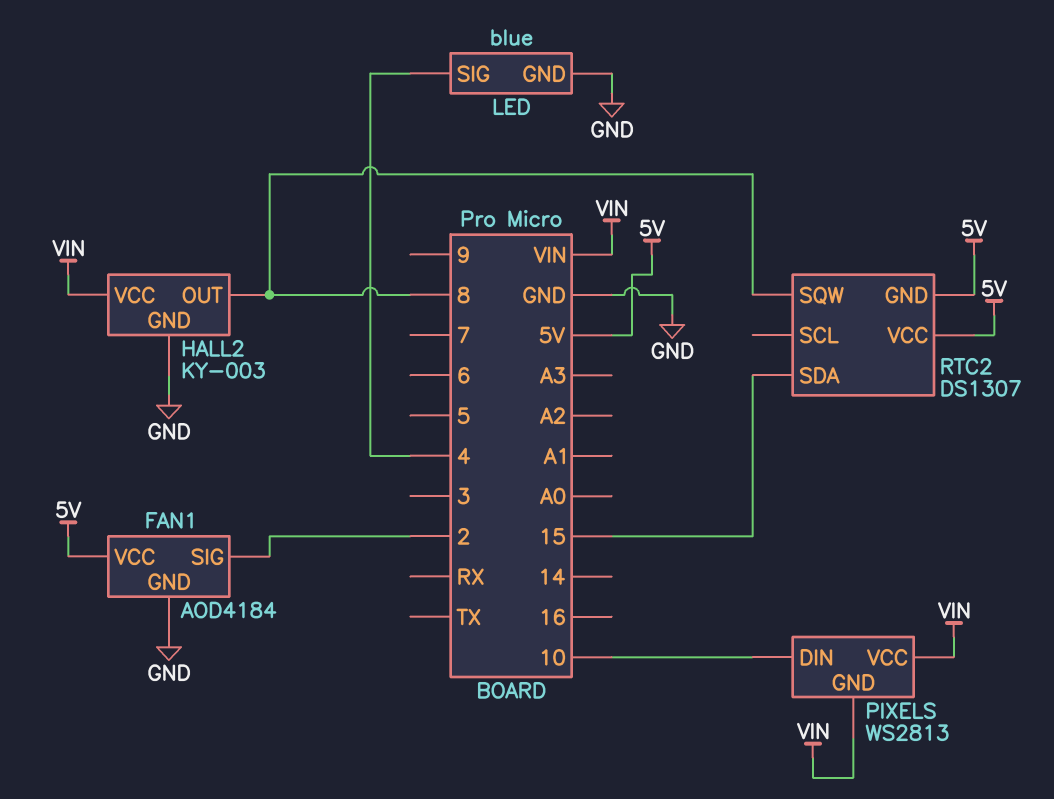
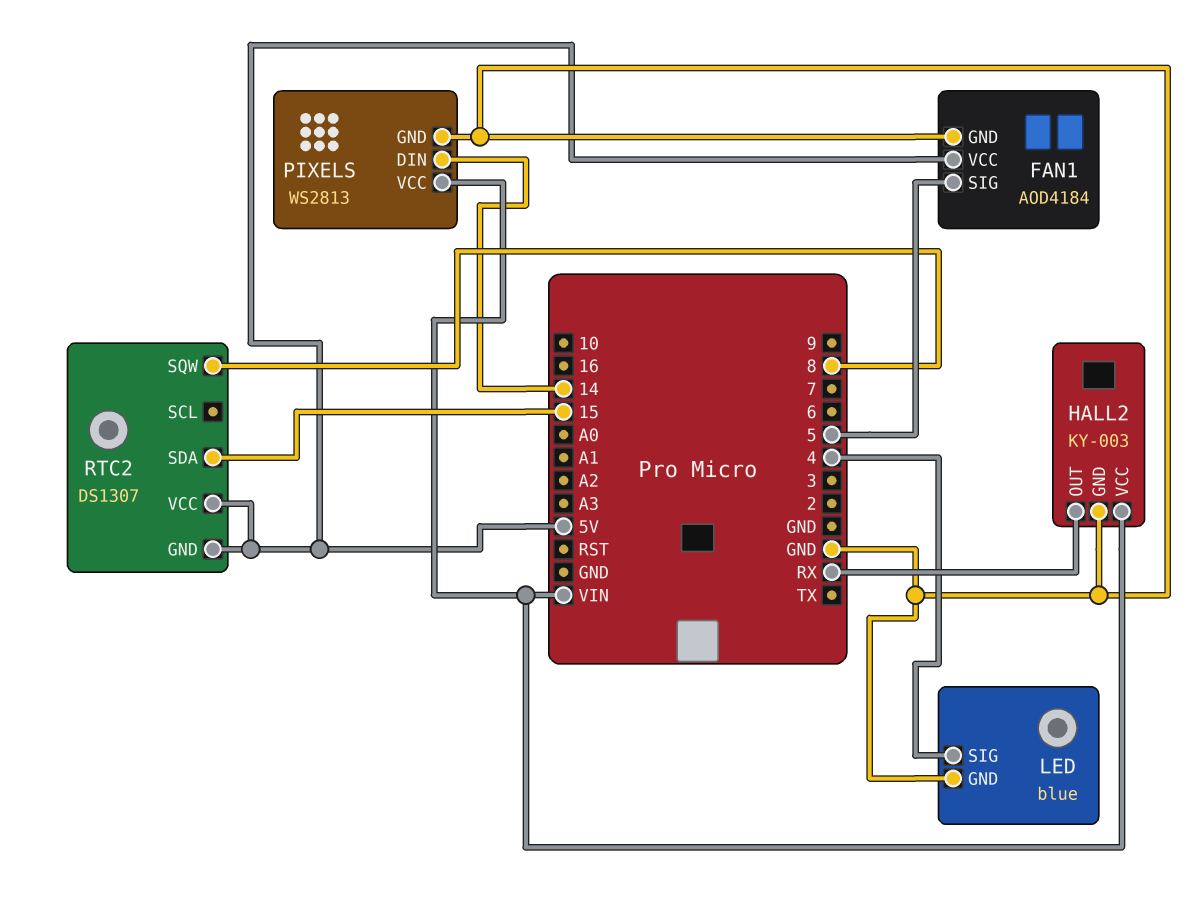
FAN1 pin SIG: 2 -> 5
HALL2 pin OUT: 8 -> RX
PIXELS pin DIN: 10 -> 14
PIXELS pin GND: VIN -> GND

